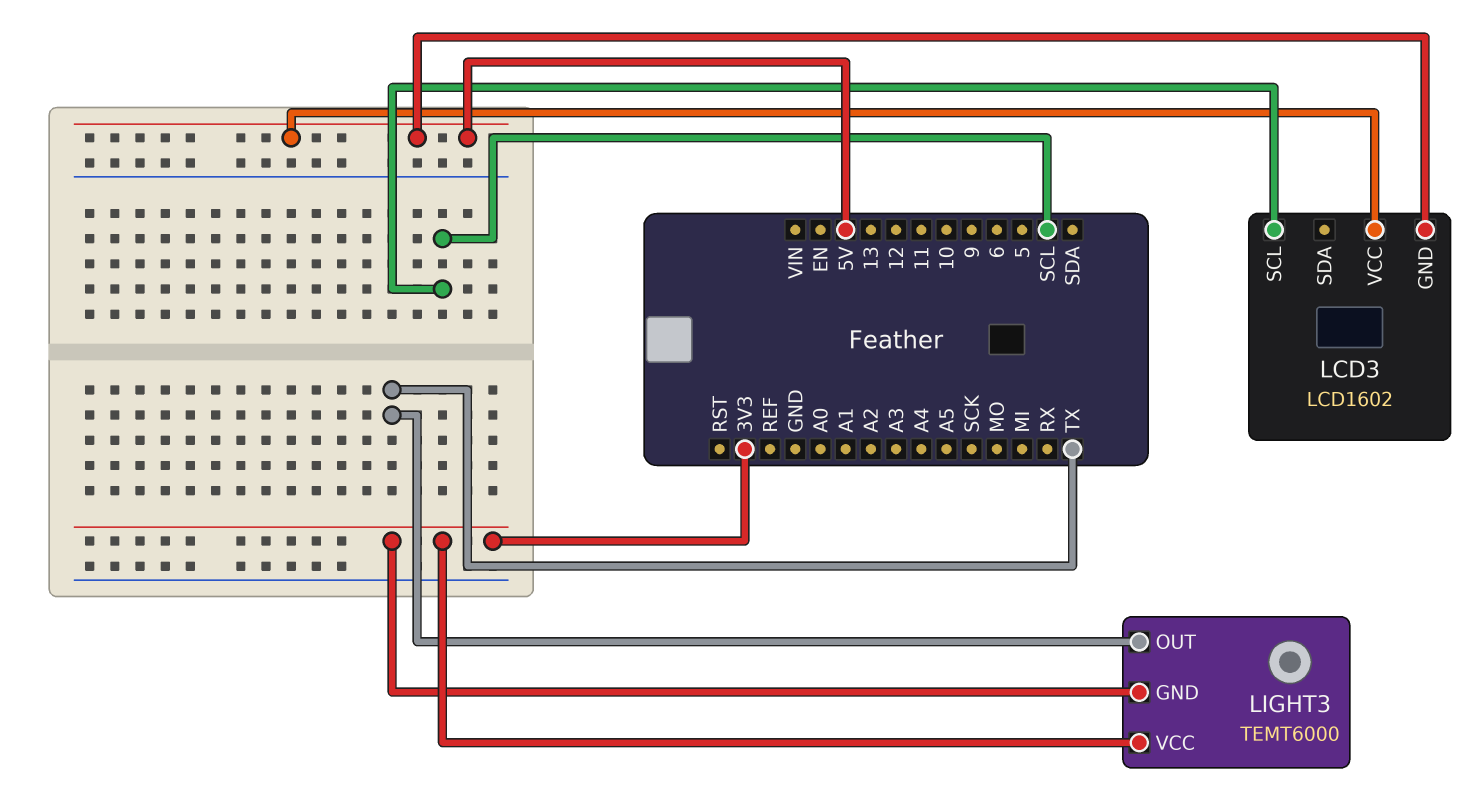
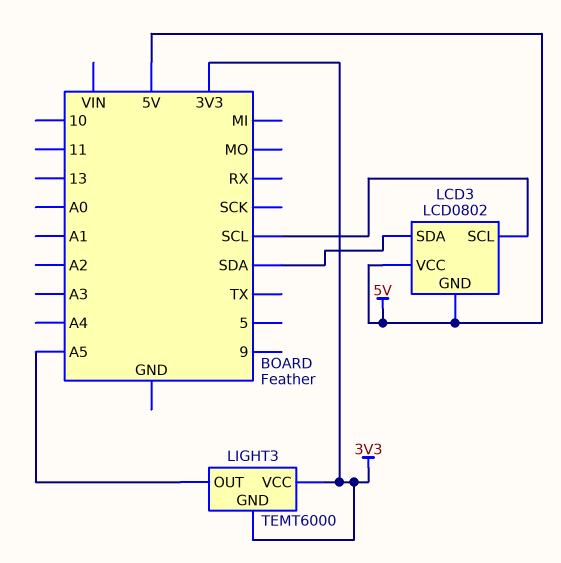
LCD3: LCD1602 -> LCD0802
LCD3 pin SDA: none -> SDA
LIGHT3 pin OUT: TX -> A5

